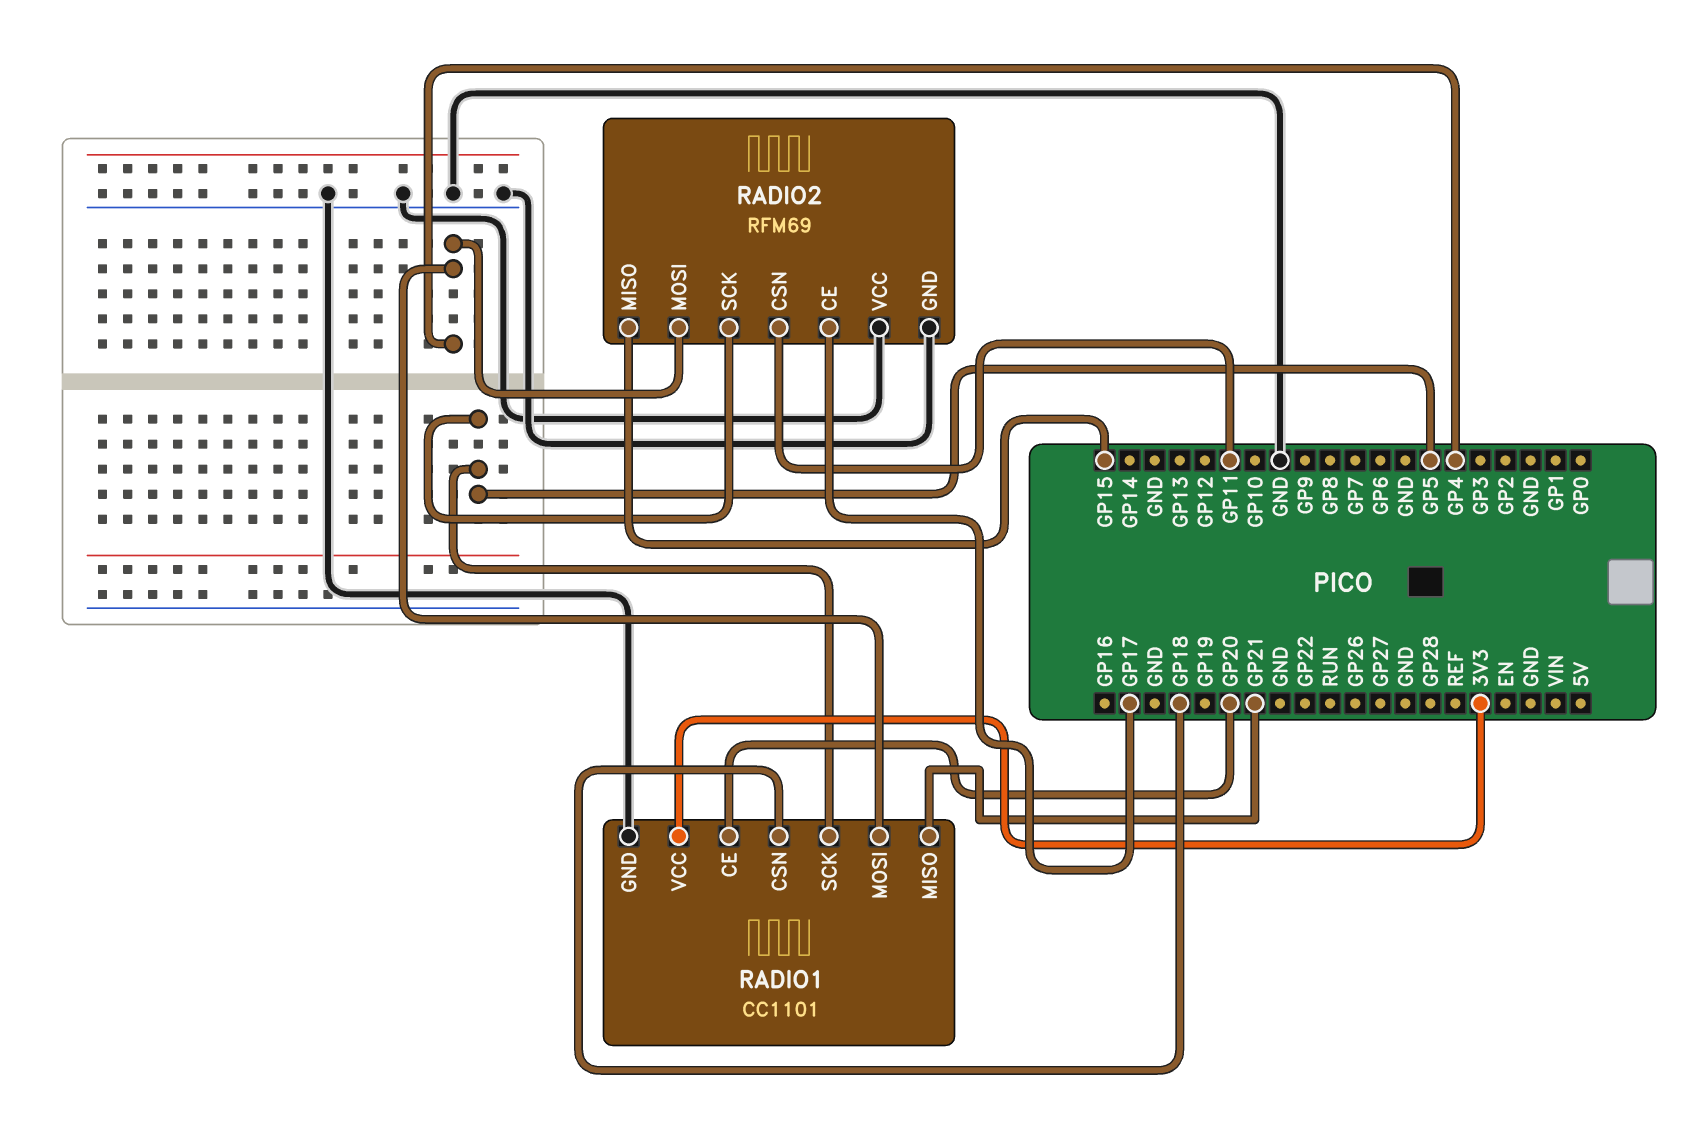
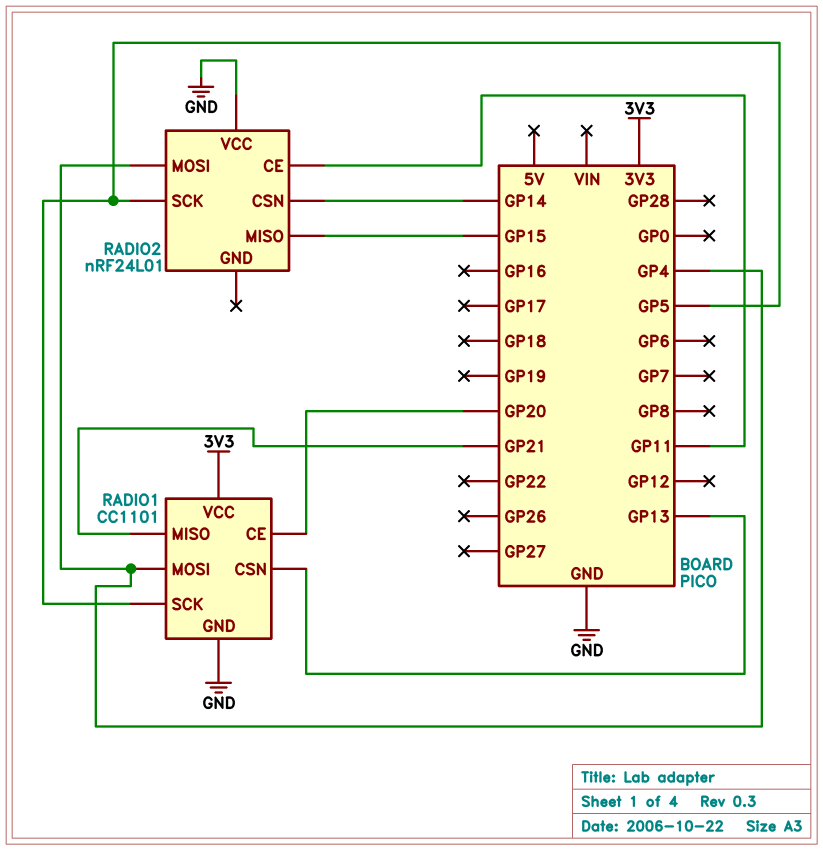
RADIO1 pin CSN: GP18 -> GP13
RADIO2: RFM69 -> nRF24L01
RADIO2 pin CE: GP17 -> GP11
RADIO2 pin CSN: GP11 -> GP14
RADIO2 pin GND: GND -> none

